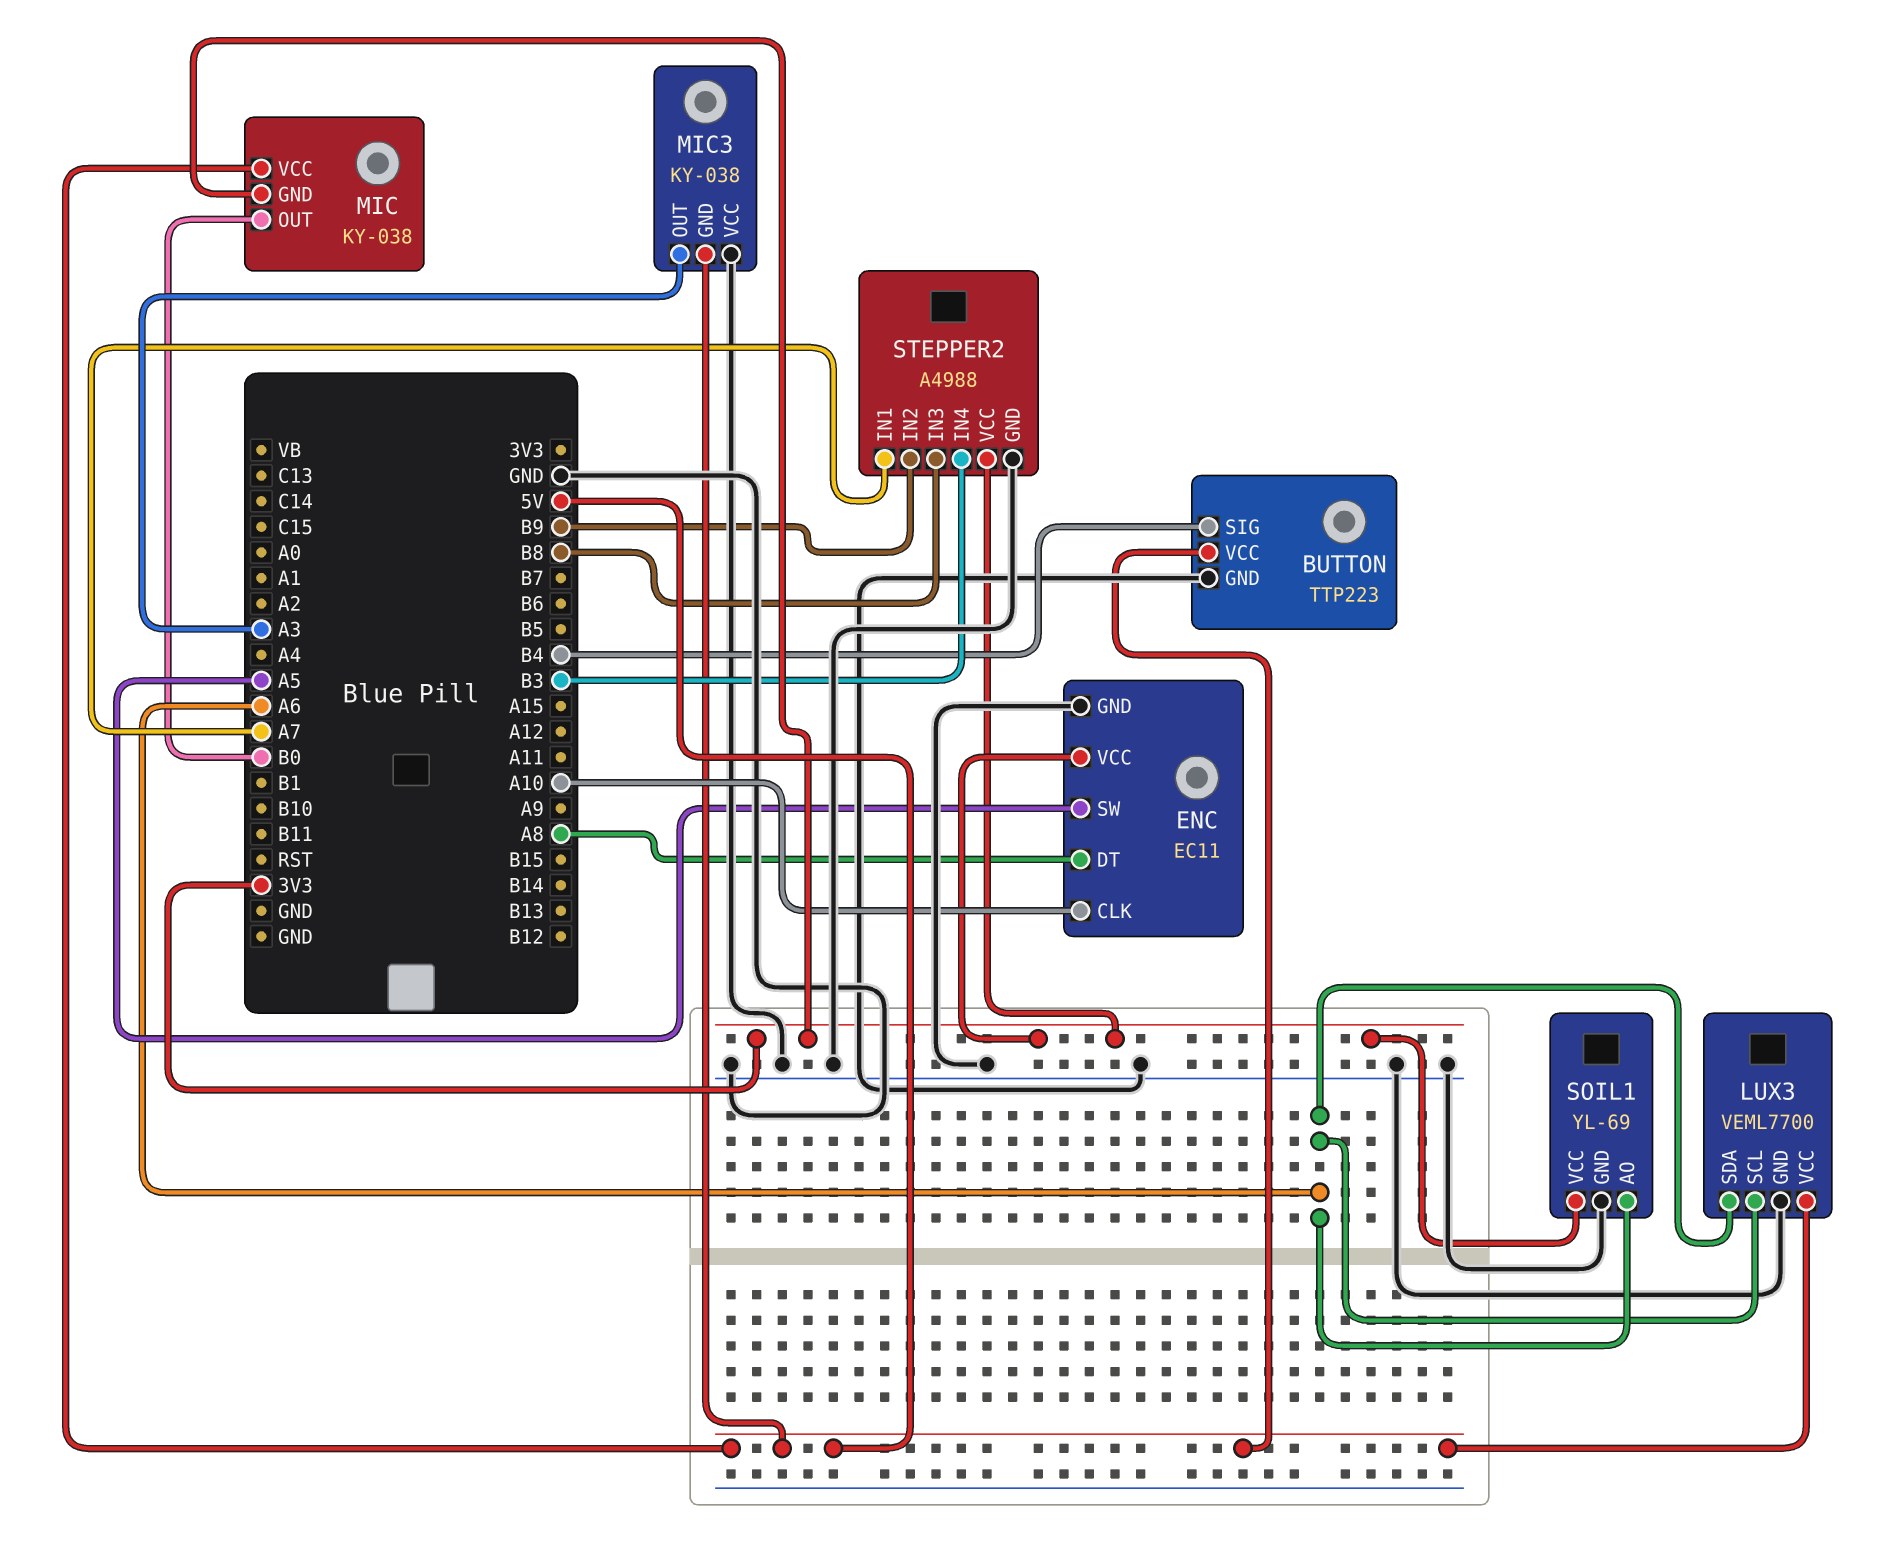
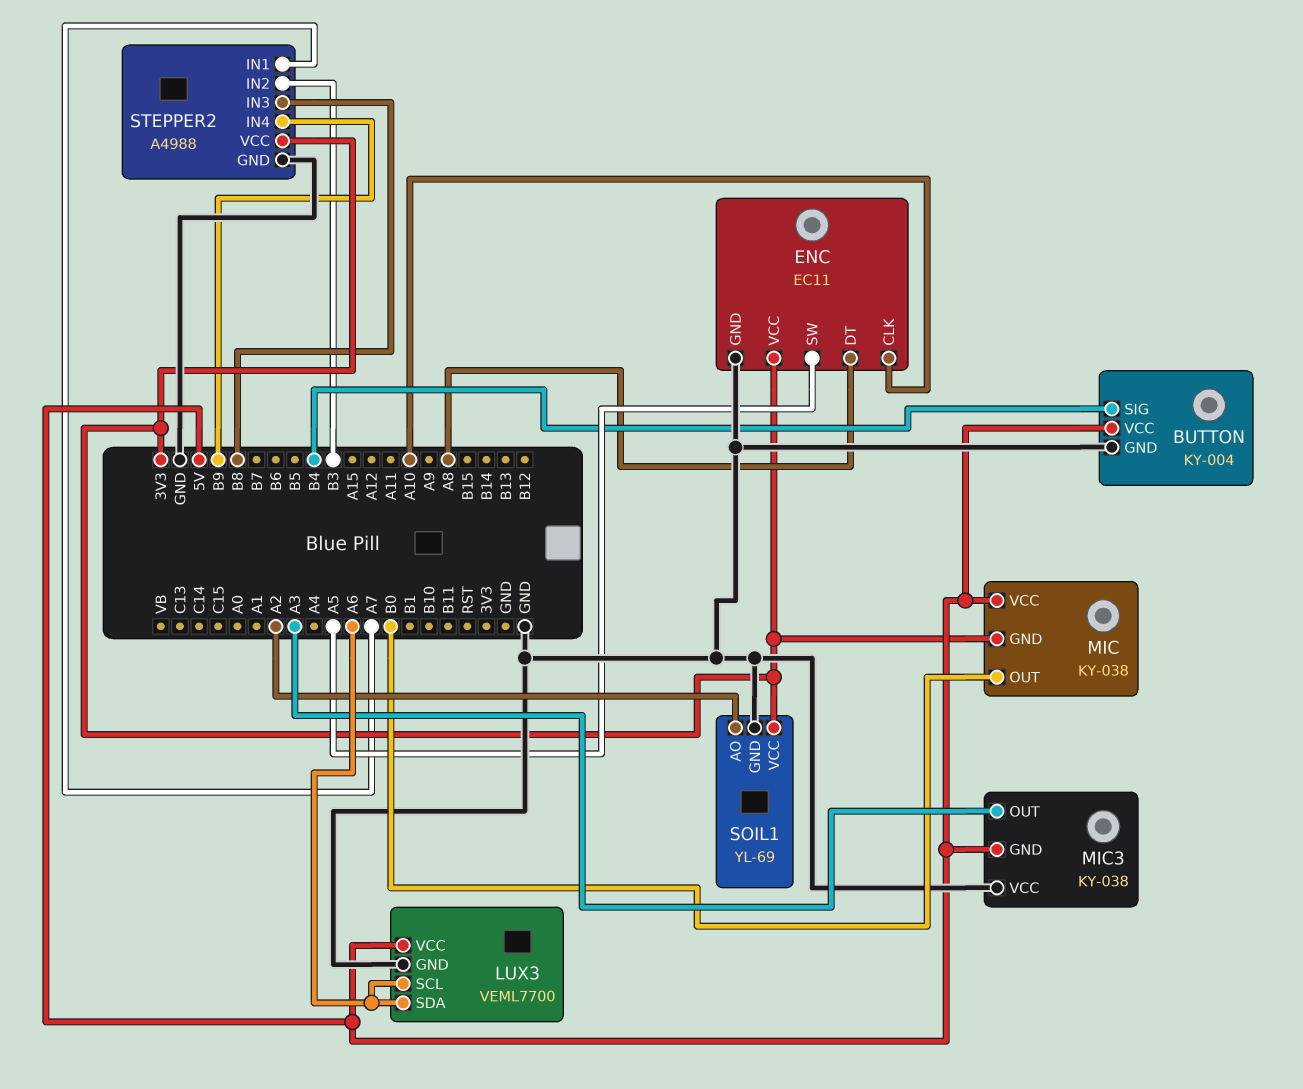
BUTTON: TTP223 -> KY-004
SOIL1 pin AO: A6 -> A2
STEPPER2 pin IN2: B9 -> B3
STEPPER2 pin IN4: B3 -> B9

